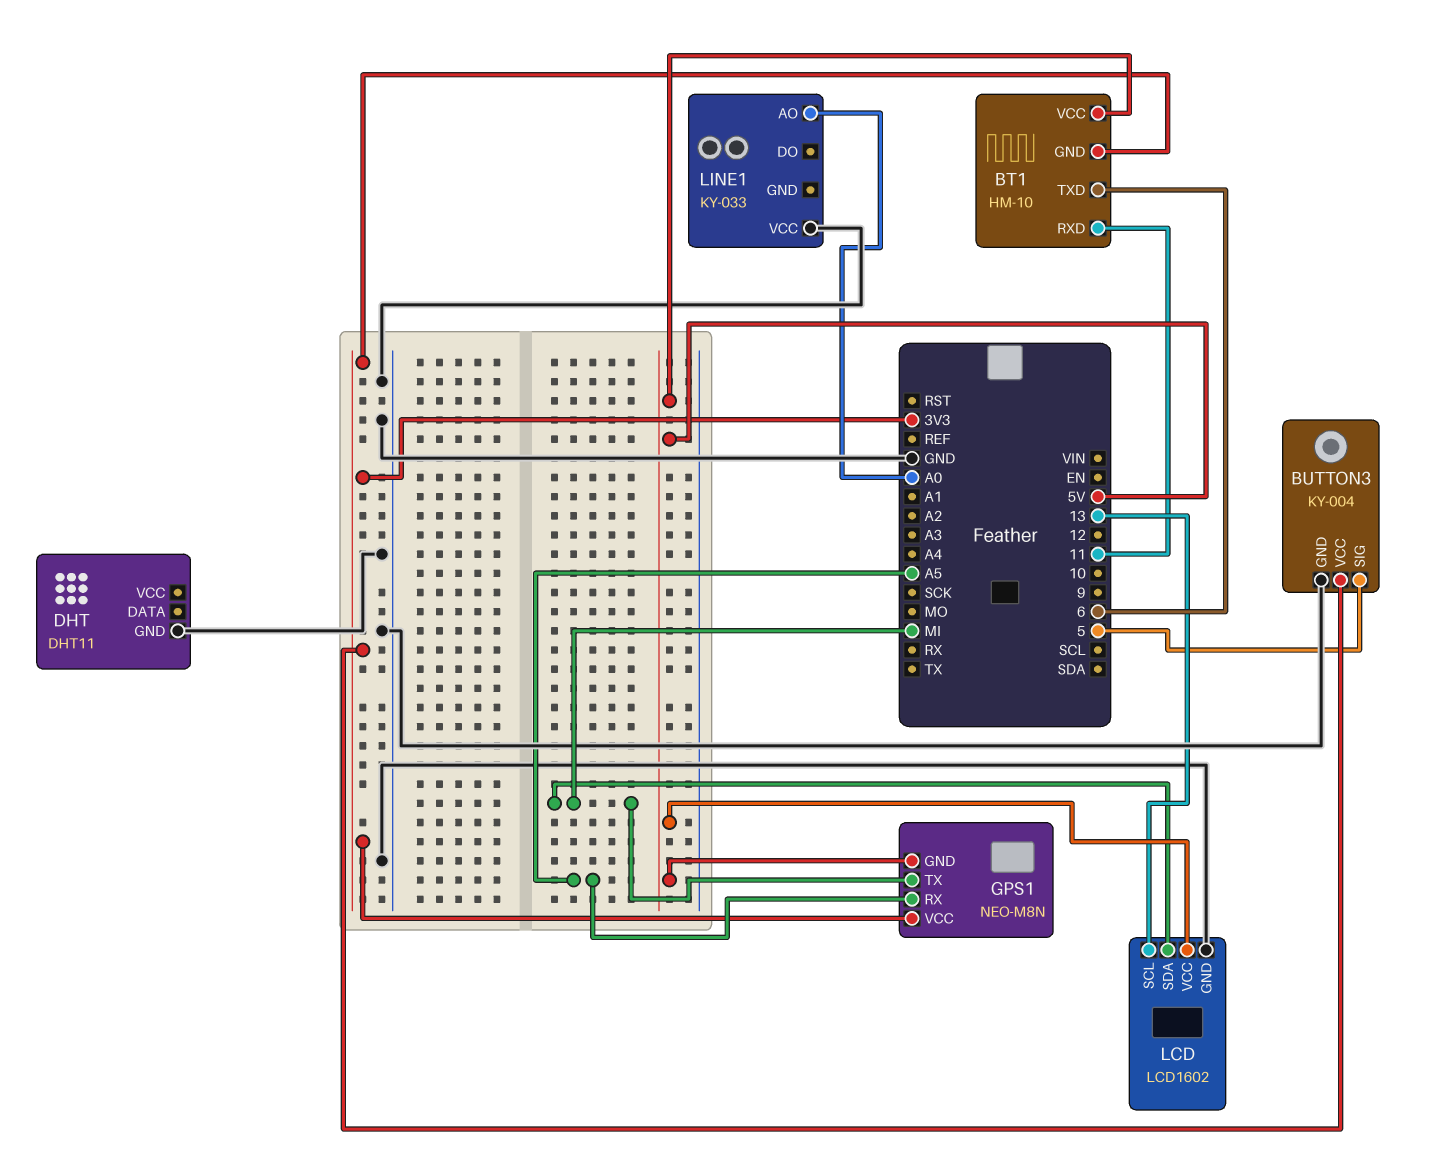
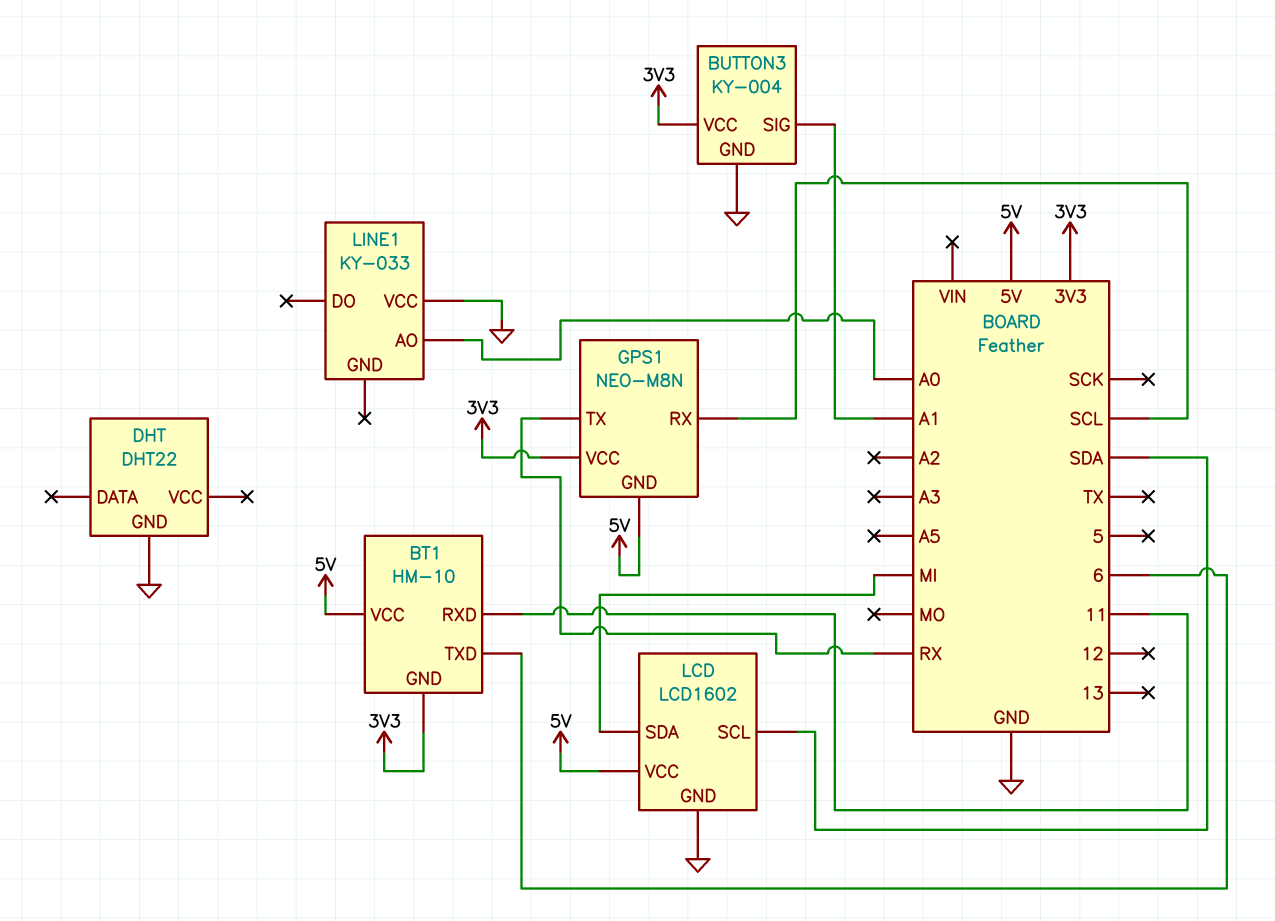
BUTTON3 pin SIG: 5 -> A1
DHT: DHT11 -> DHT22
GPS1 pin RX: A5 -> SCL
GPS1 pin TX: MI -> RX
LCD pin SCL: 13 -> SDA

